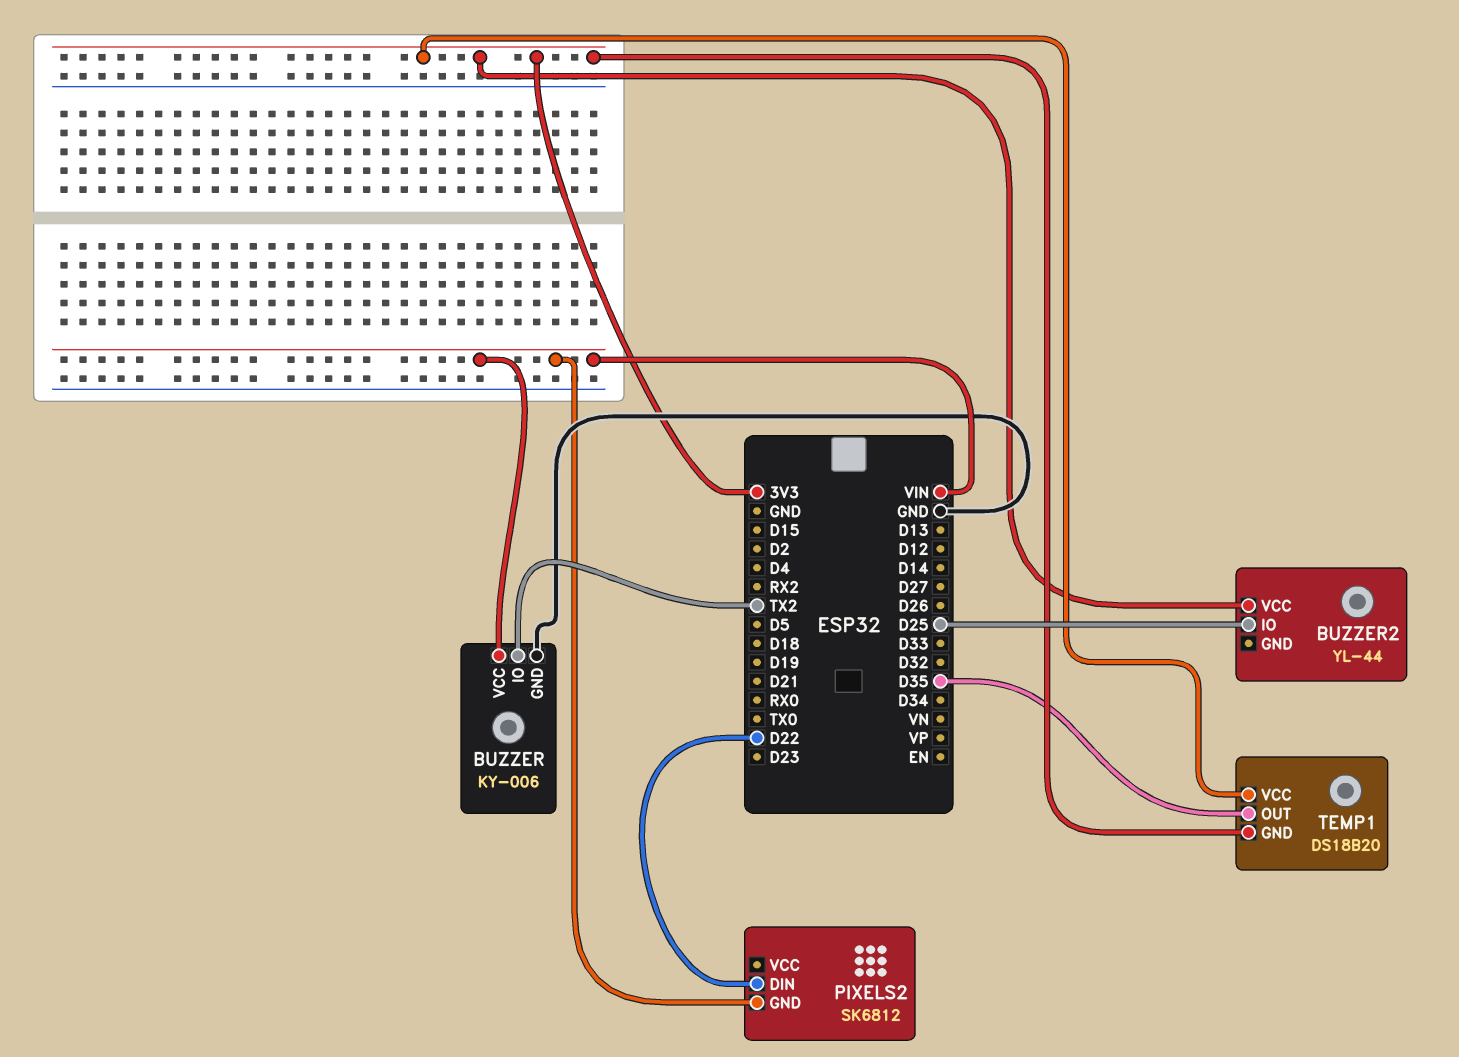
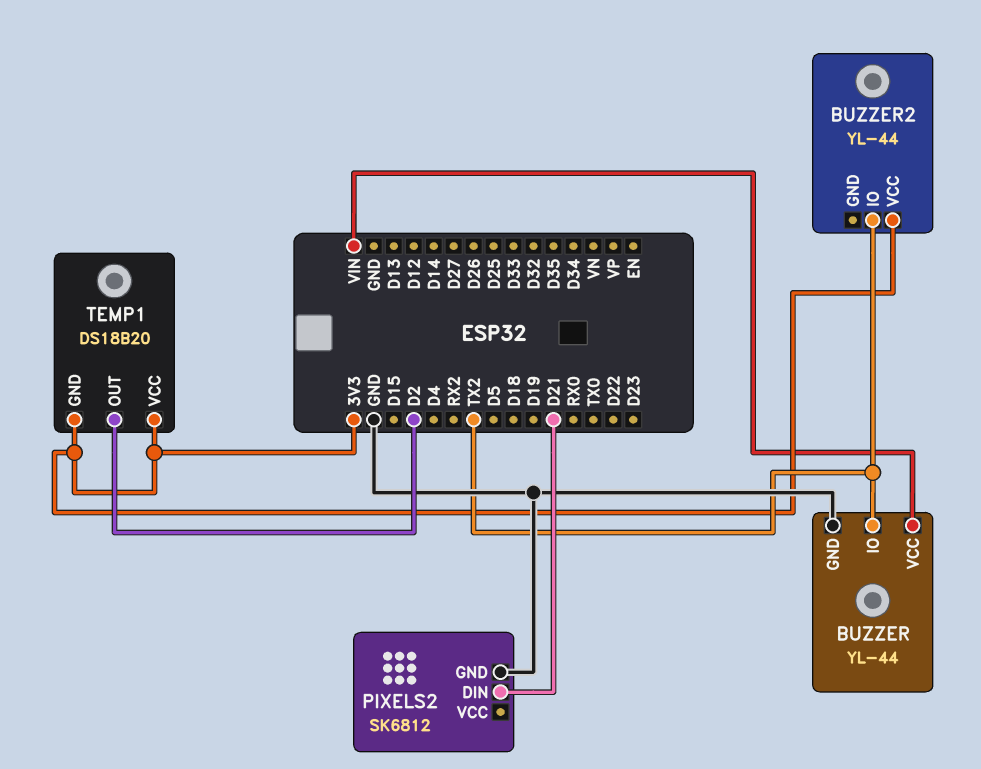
BUZZER: KY-006 -> YL-44
BUZZER2 pin IO: D25 -> TX2
PIXELS2 pin DIN: D22 -> D21
PIXELS2 pin GND: VIN -> GND
TEMP1 pin OUT: D35 -> D2

